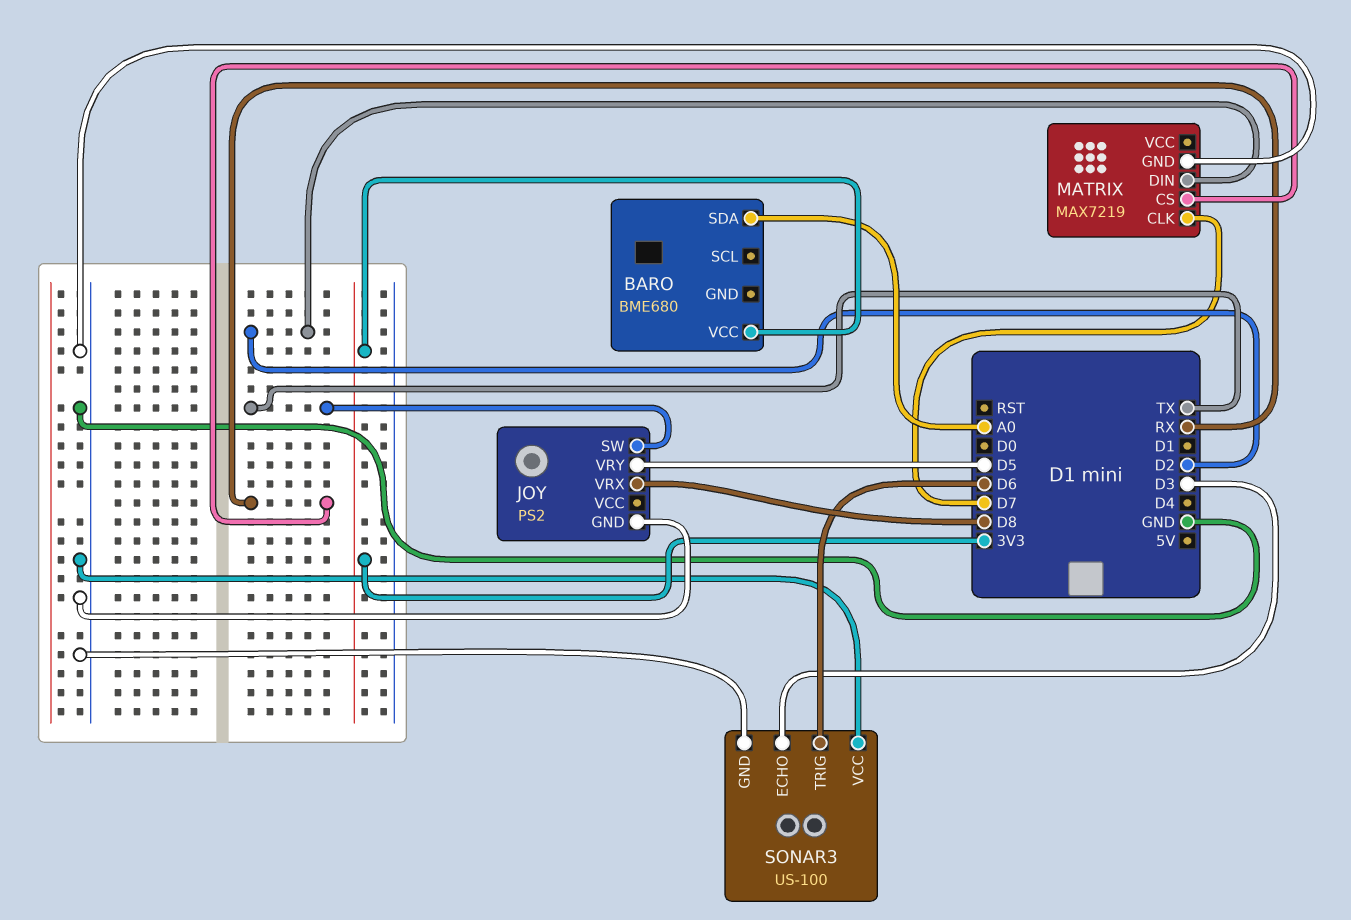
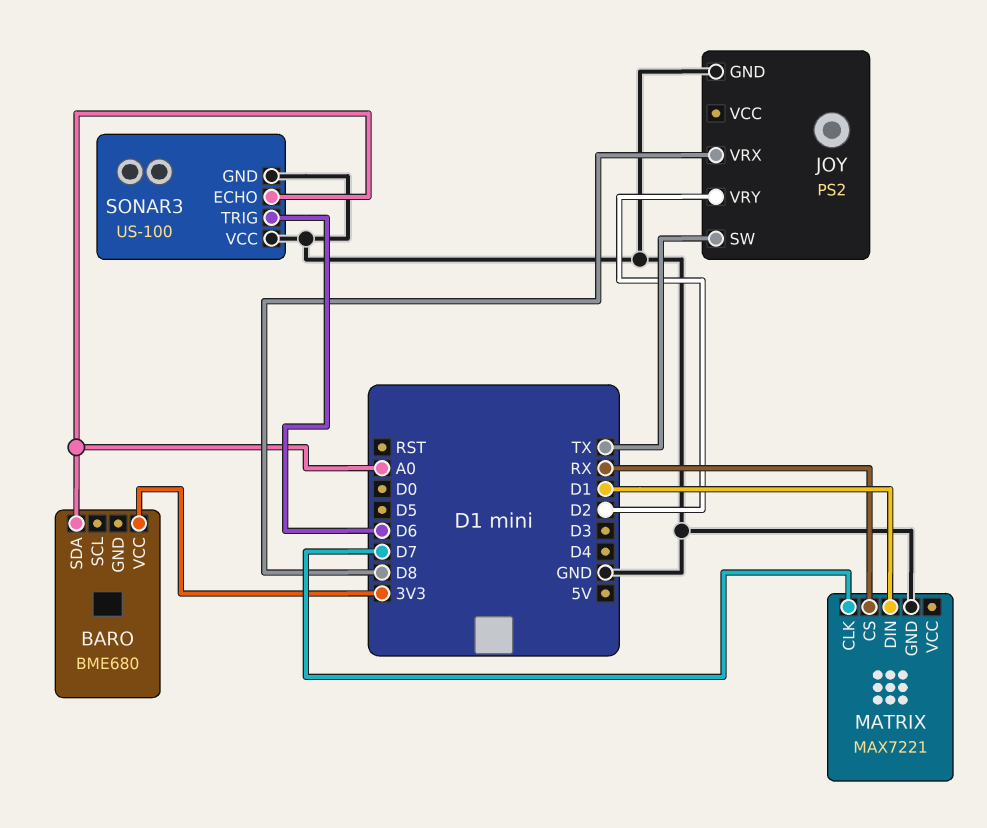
JOY pin VRY: D5 -> D2
MATRIX: MAX7219 -> MAX7221
MATRIX pin DIN: D2 -> D1
SONAR3 pin ECHO: D3 -> A0

